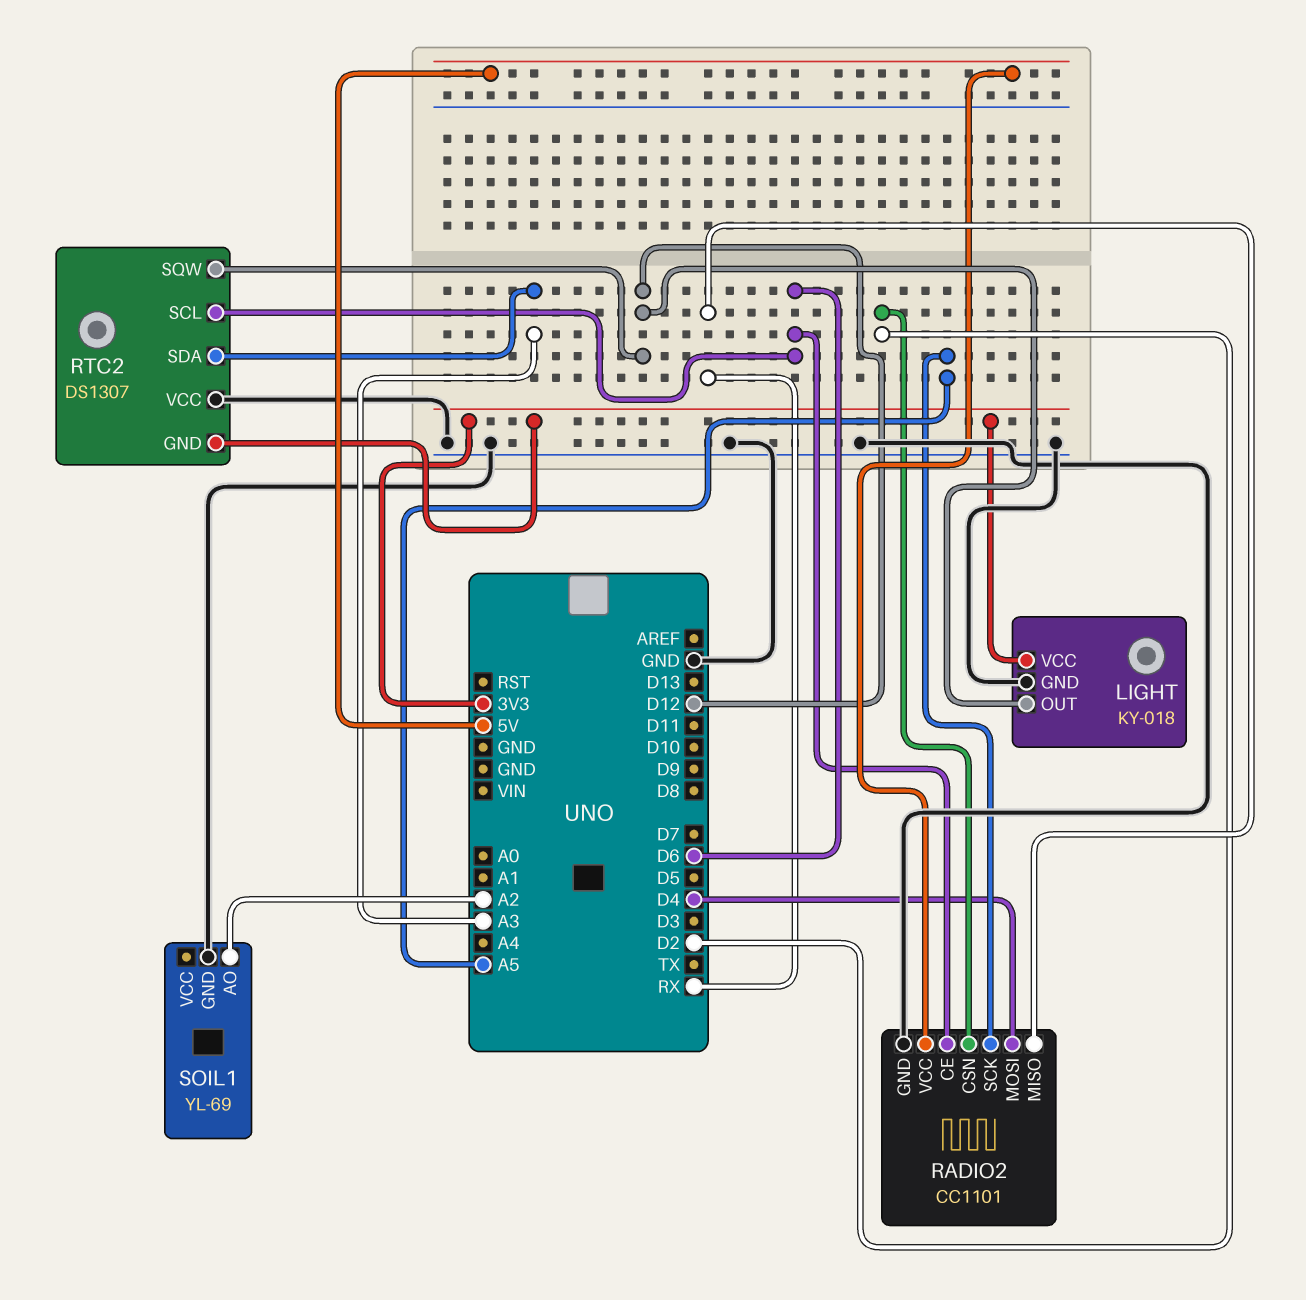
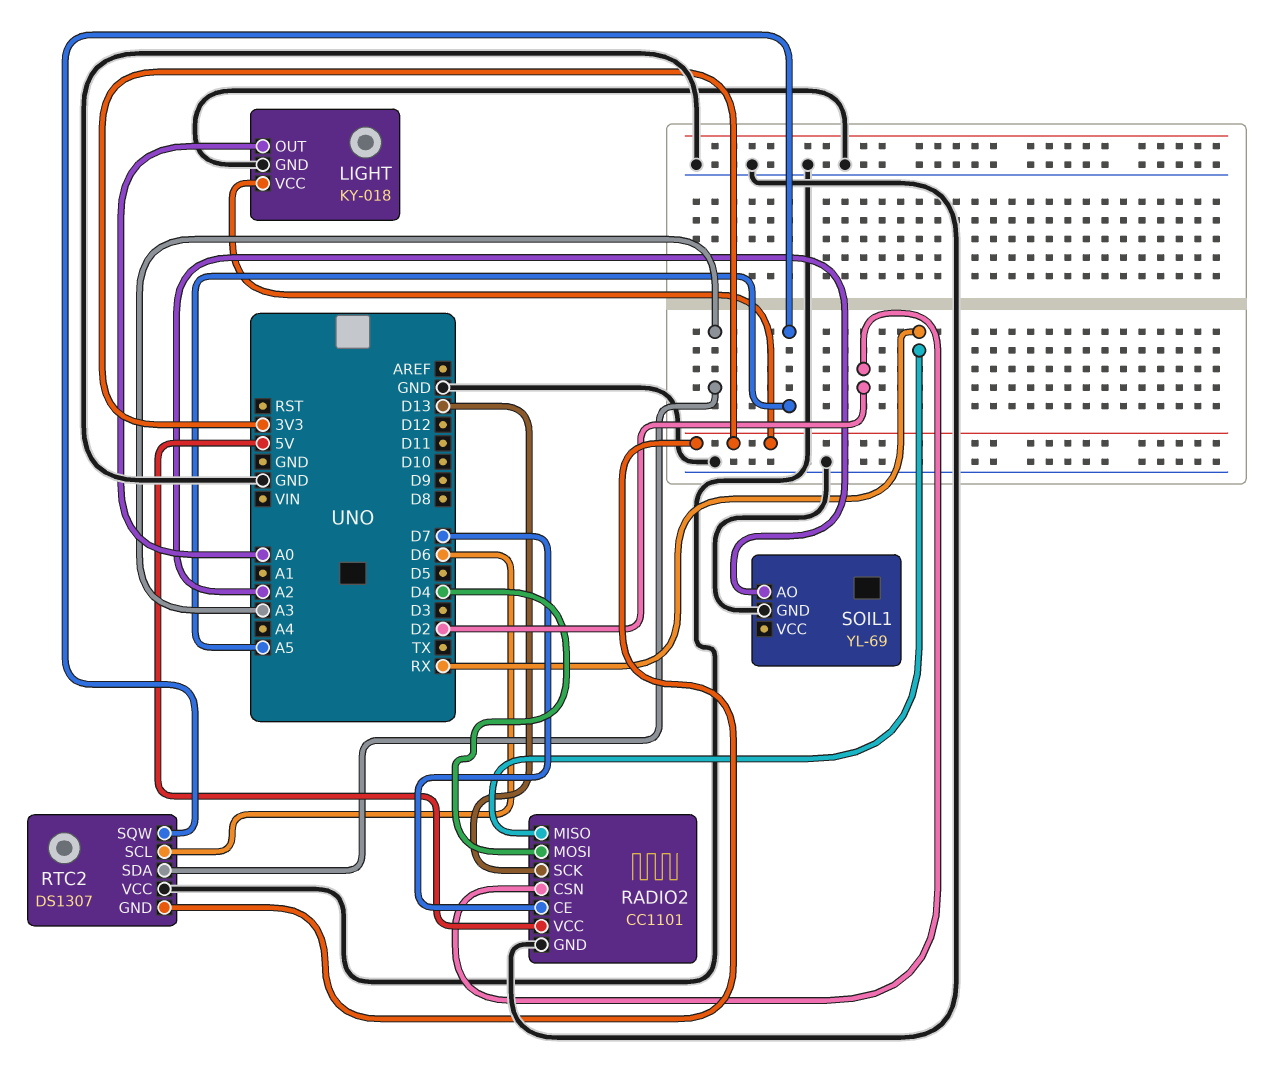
LIGHT pin OUT: D12 -> A0
RADIO2 pin CE: D6 -> D7
RADIO2 pin SCK: A5 -> D13
RTC2 pin SQW: D12 -> A5

